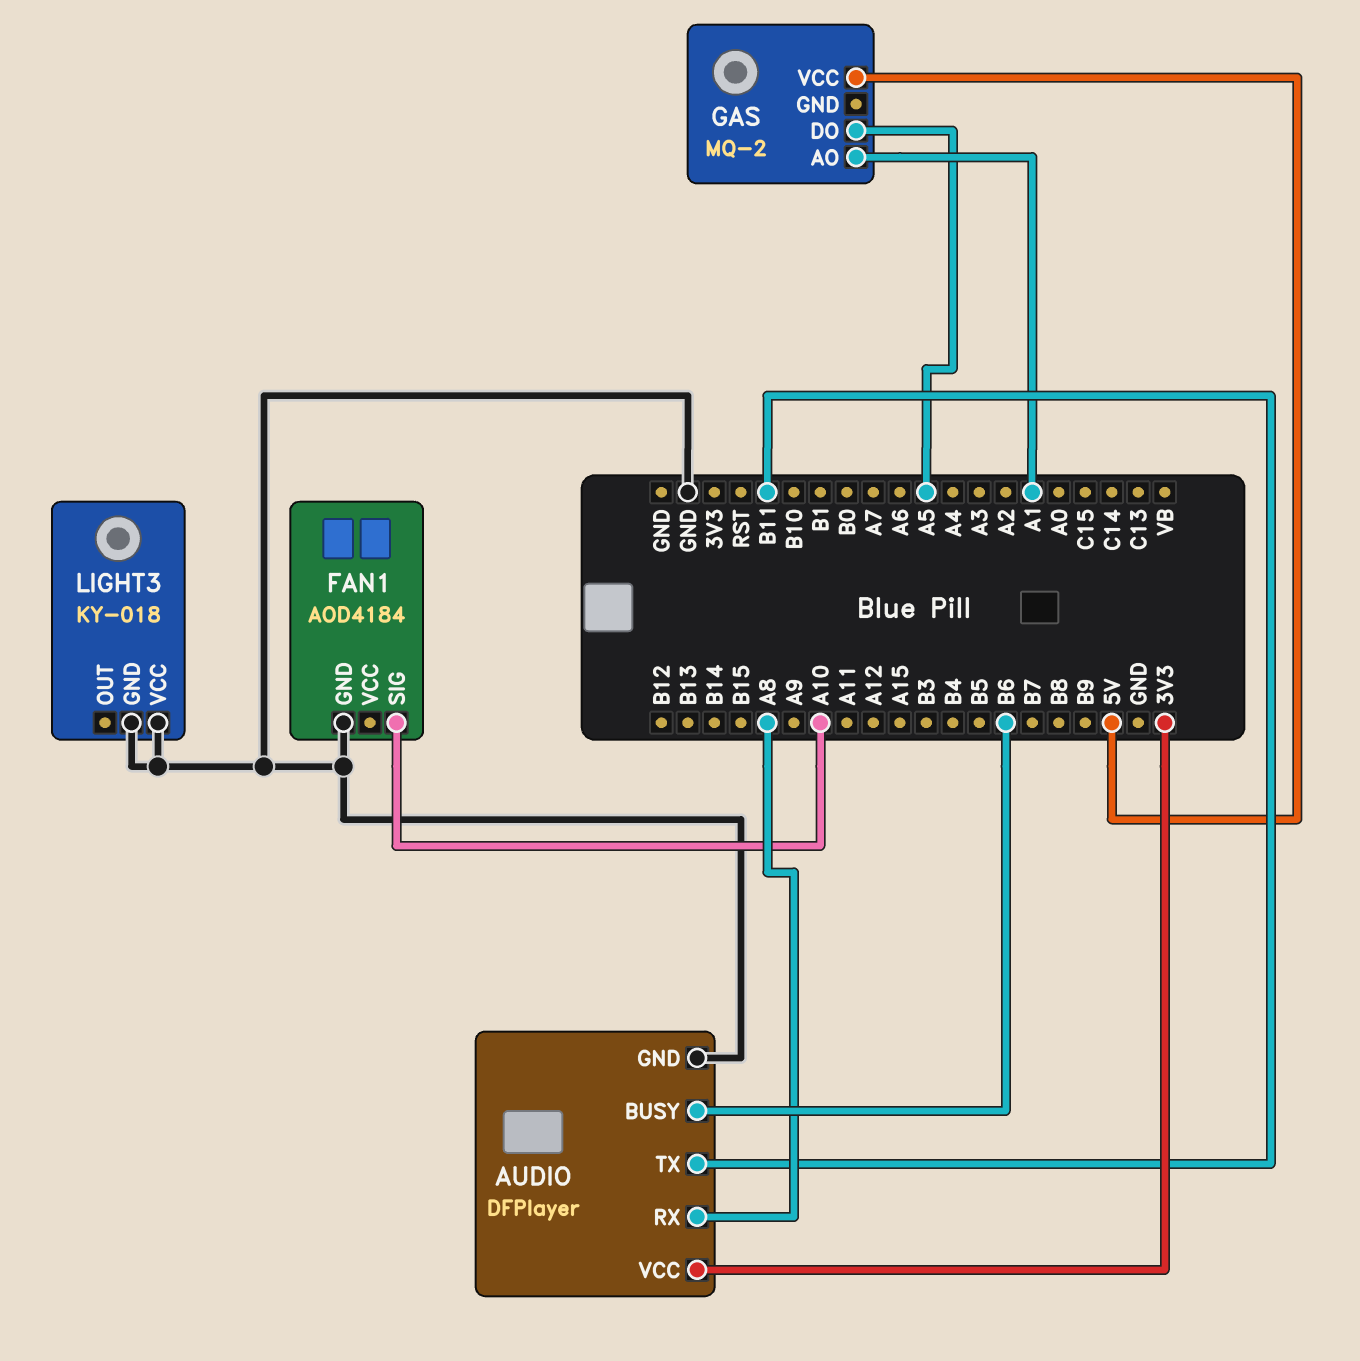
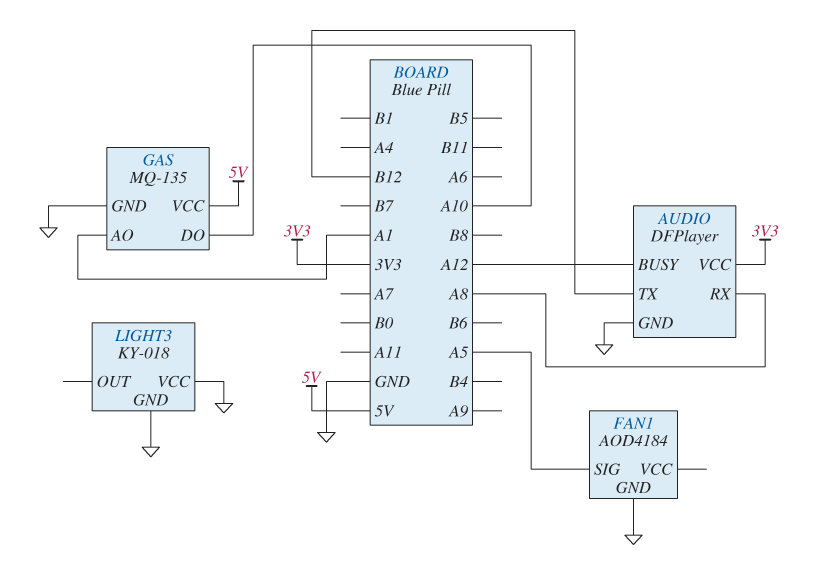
AUDIO pin BUSY: B6 -> A12
AUDIO pin TX: B11 -> B12
FAN1 pin SIG: A10 -> A5
GAS: MQ-2 -> MQ-135
GAS pin DO: A5 -> A10
GAS pin GND: none -> GND

